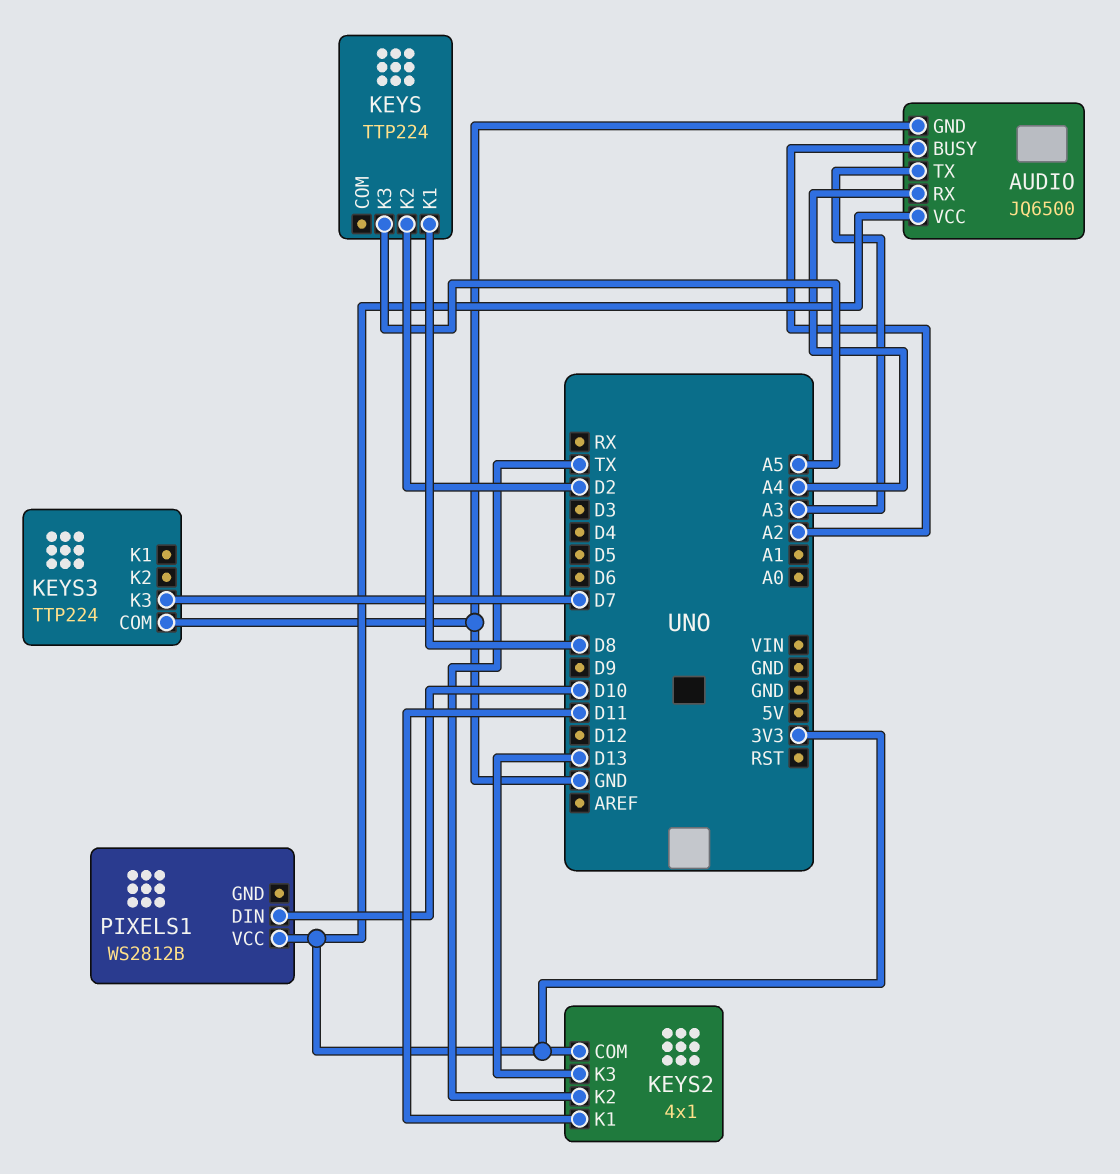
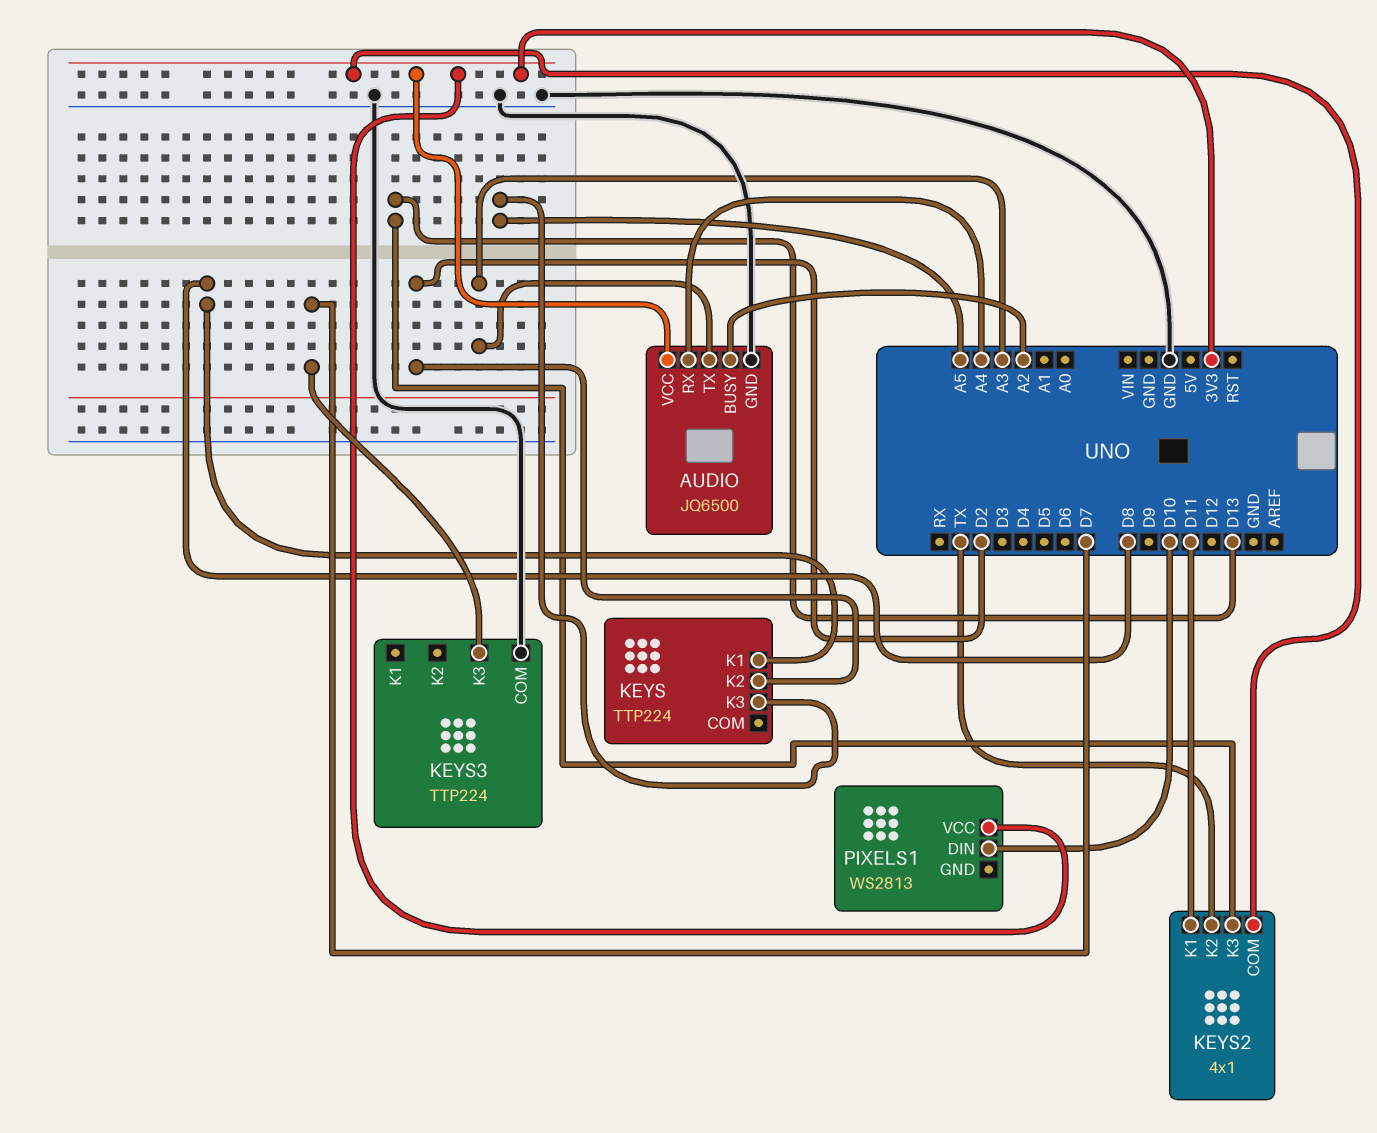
PIXELS1: WS2812B -> WS2813

